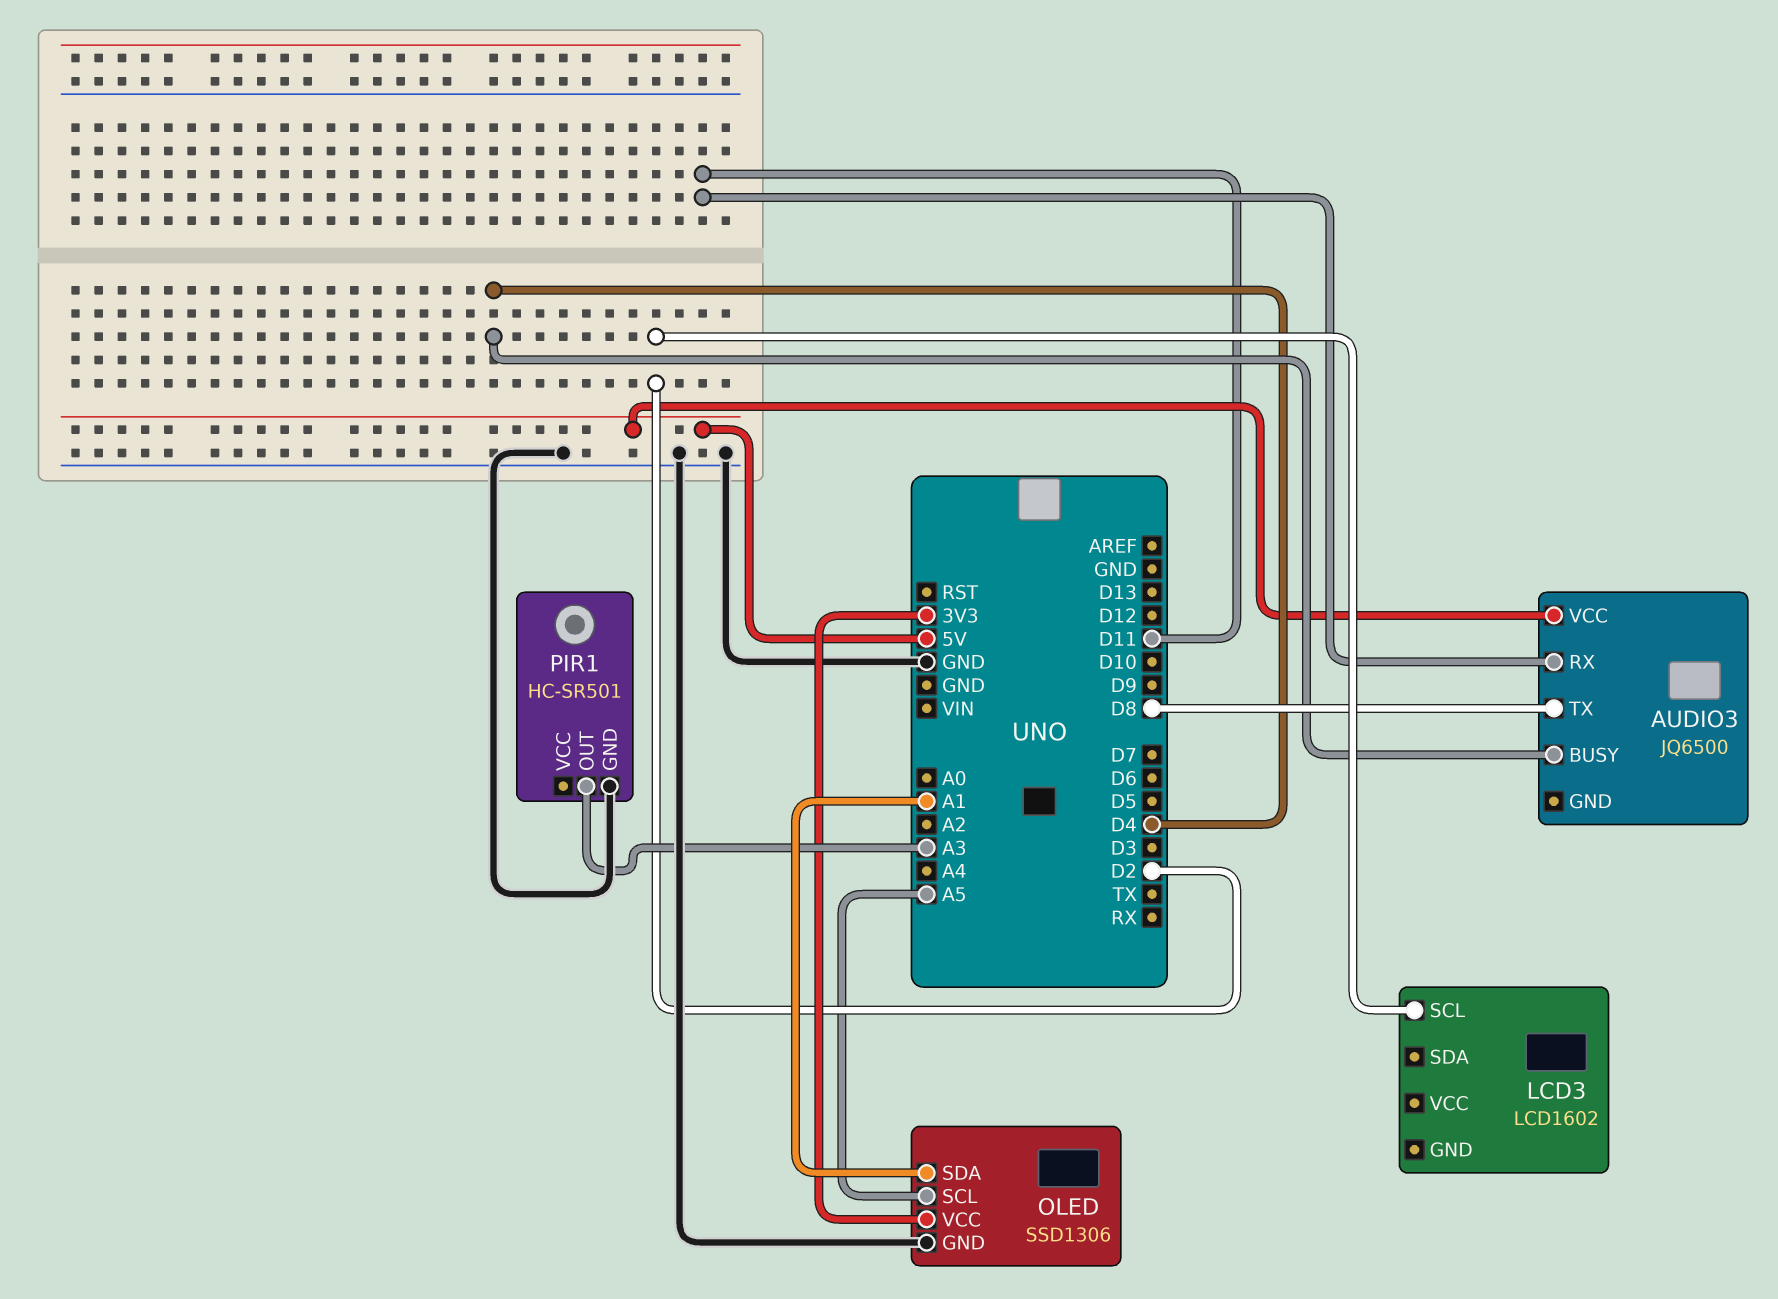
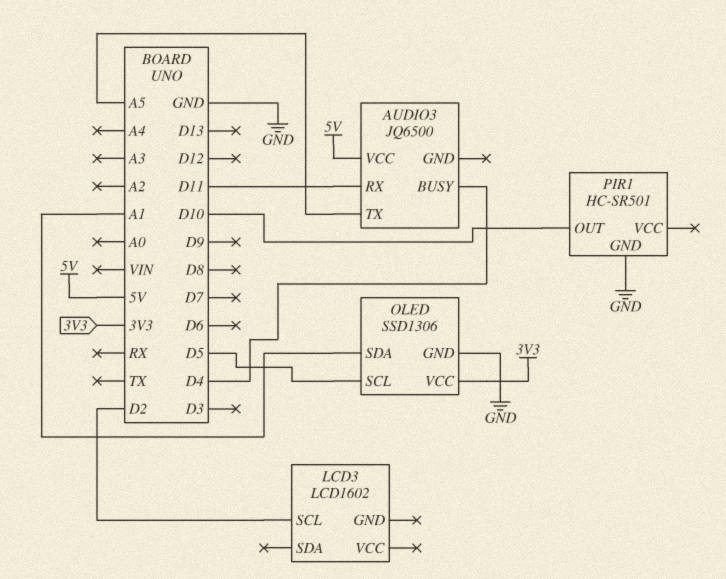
AUDIO3 pin TX: D8 -> A5
OLED pin SCL: A5 -> D5
PIR1 pin OUT: A3 -> D10

